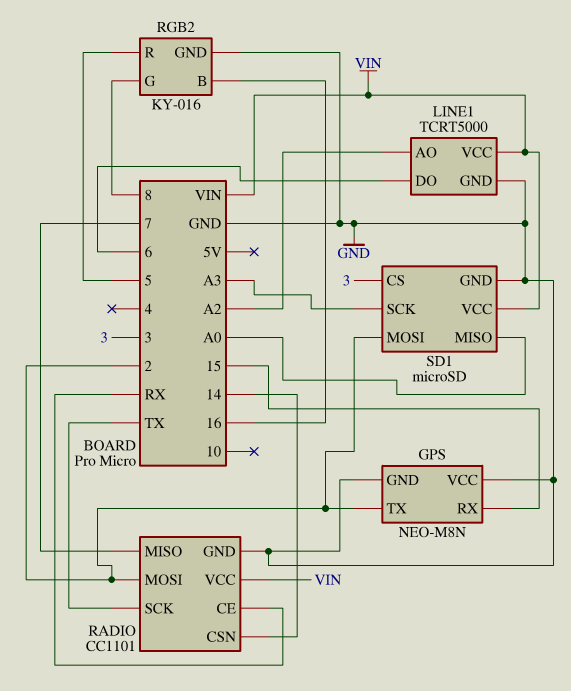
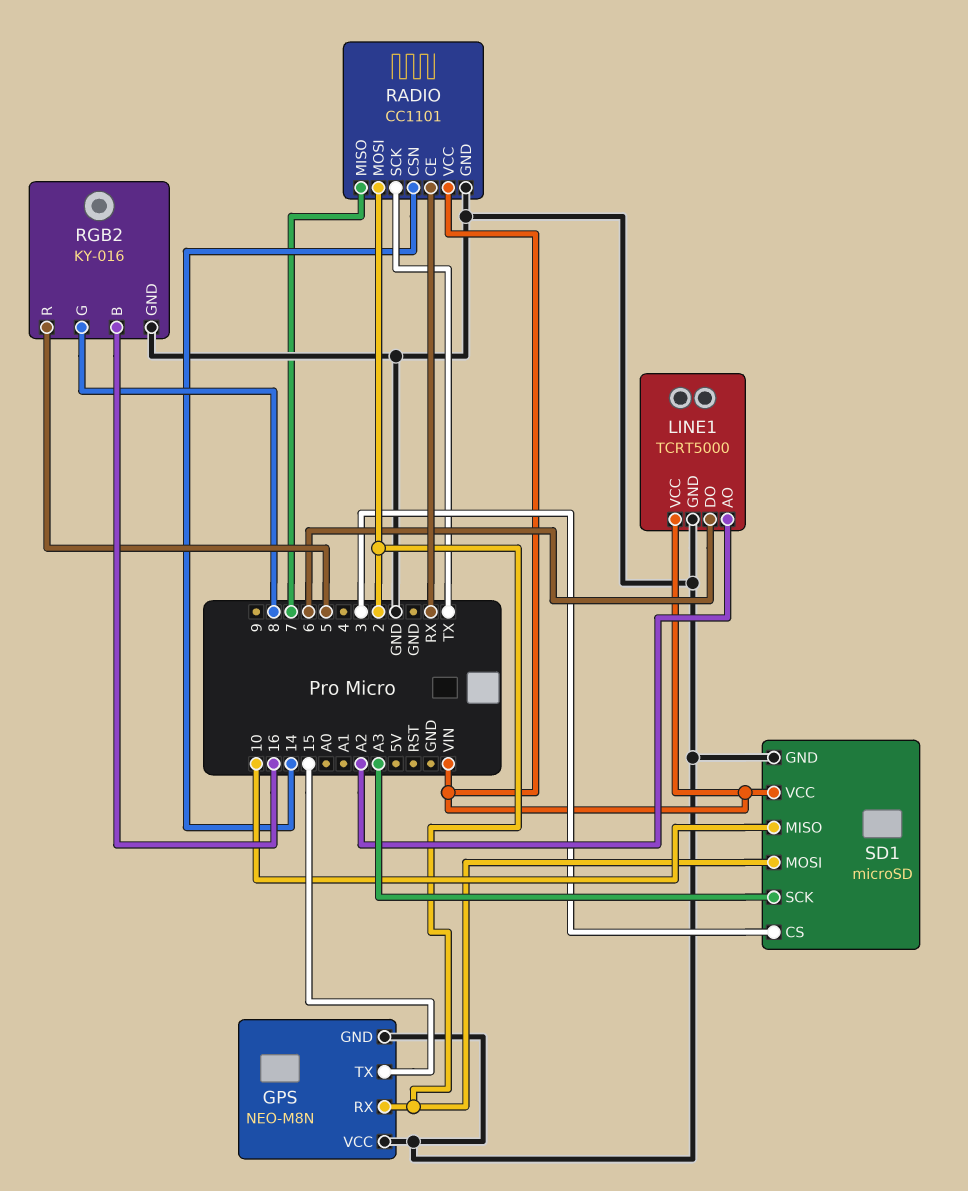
GPS pin RX: 15 -> 2
GPS pin TX: 2 -> 15
SD1 pin MISO: A0 -> 10

